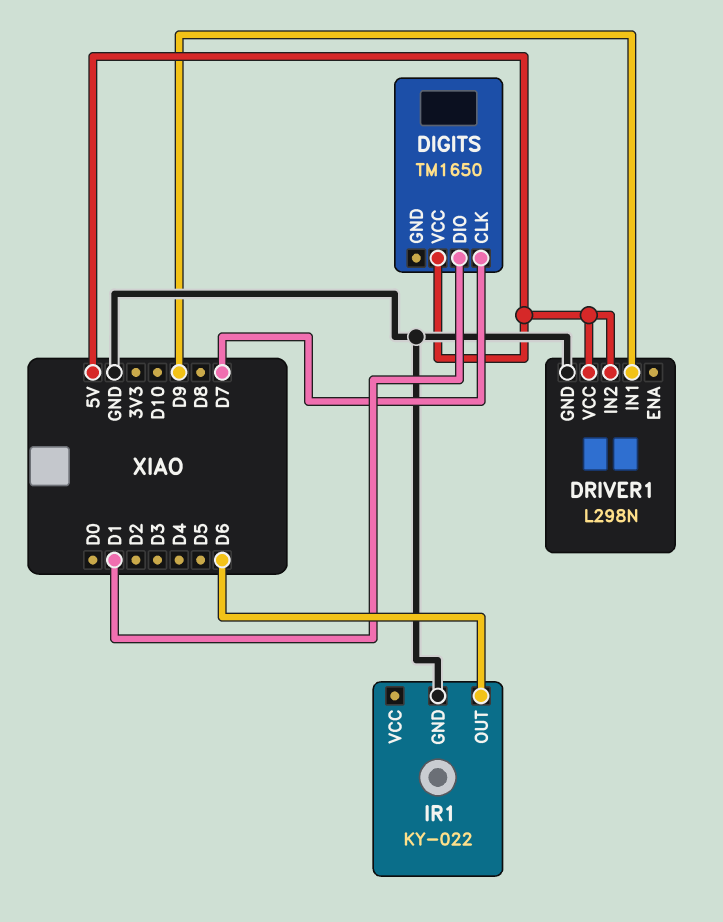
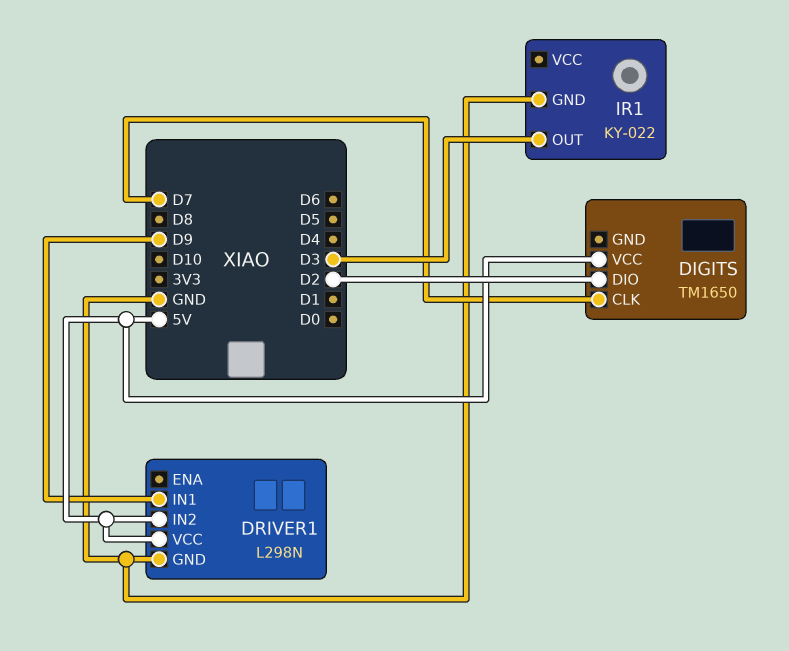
DIGITS pin DIO: D1 -> D2
IR1 pin OUT: D6 -> D3

